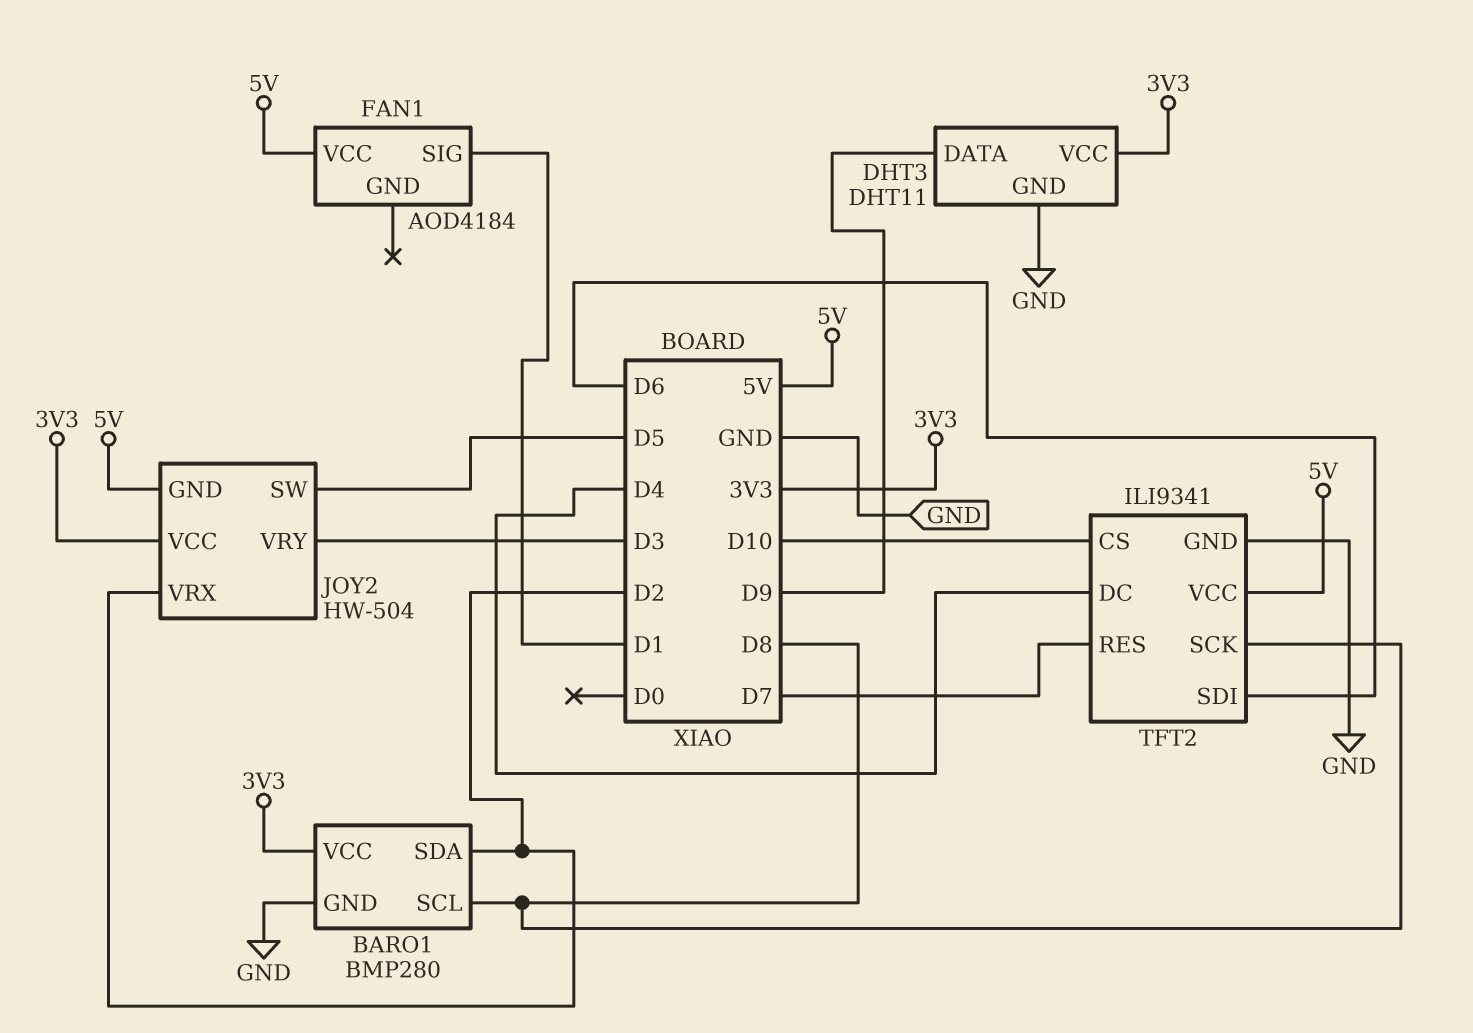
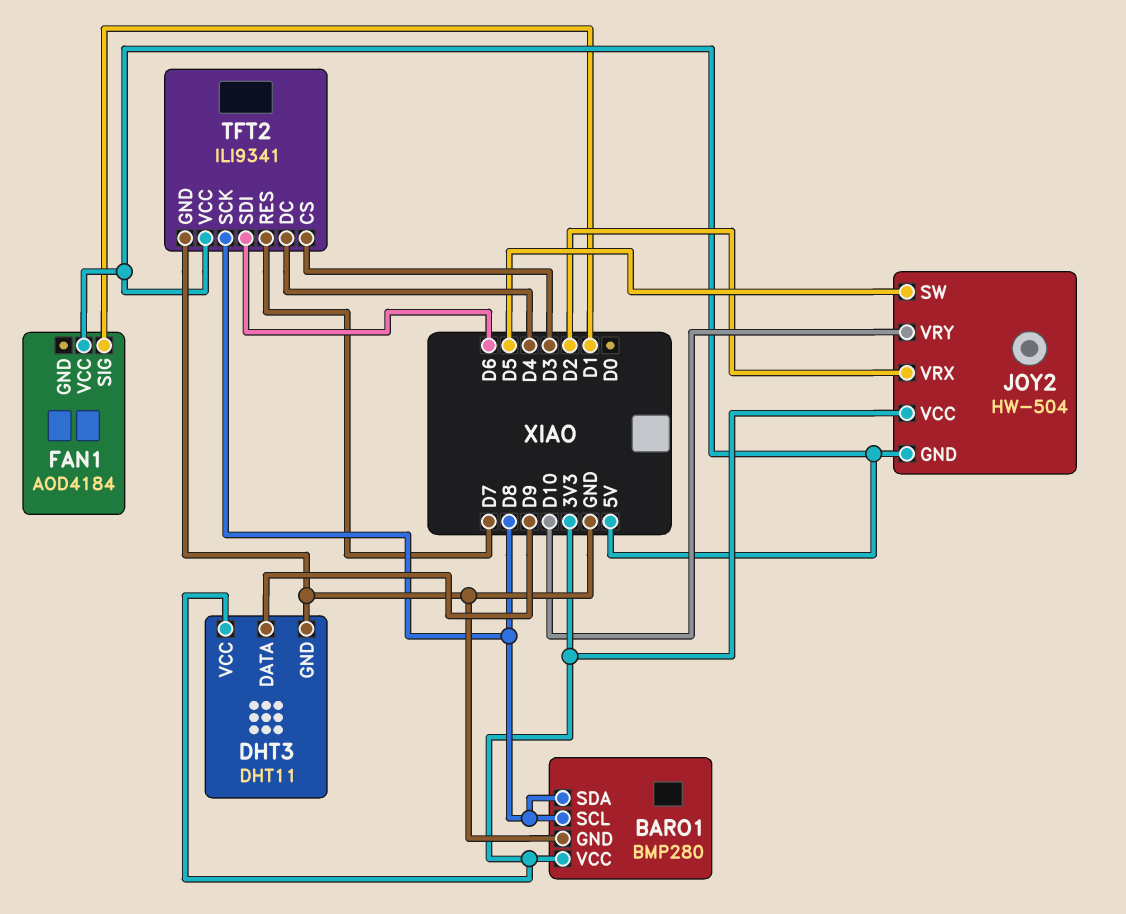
BARO1 pin SDA: D2 -> D8
JOY2 pin VRY: D3 -> D10
TFT2 pin CS: D10 -> D3

